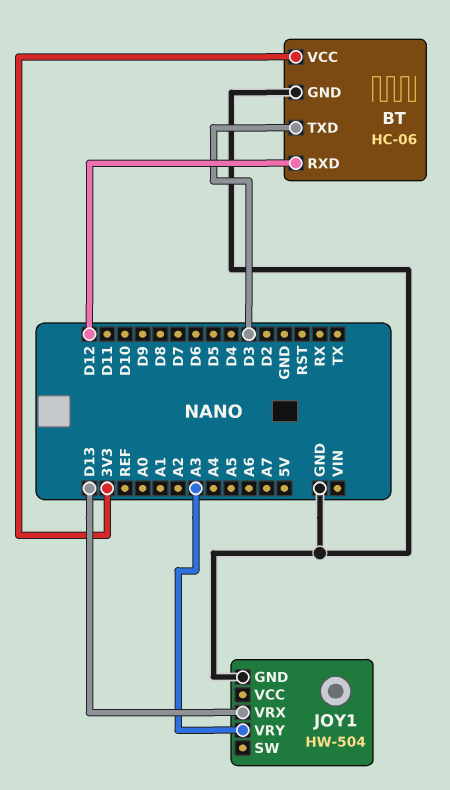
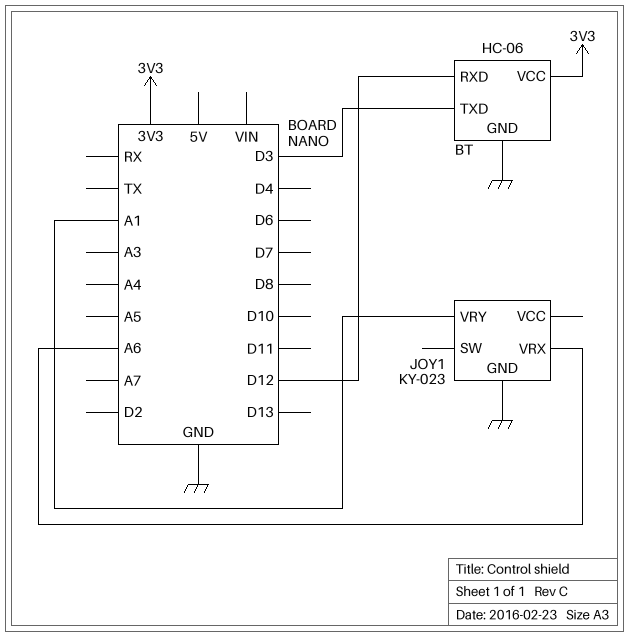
JOY1: HW-504 -> KY-023
JOY1 pin VRX: D13 -> A6
JOY1 pin VRY: A3 -> A1

